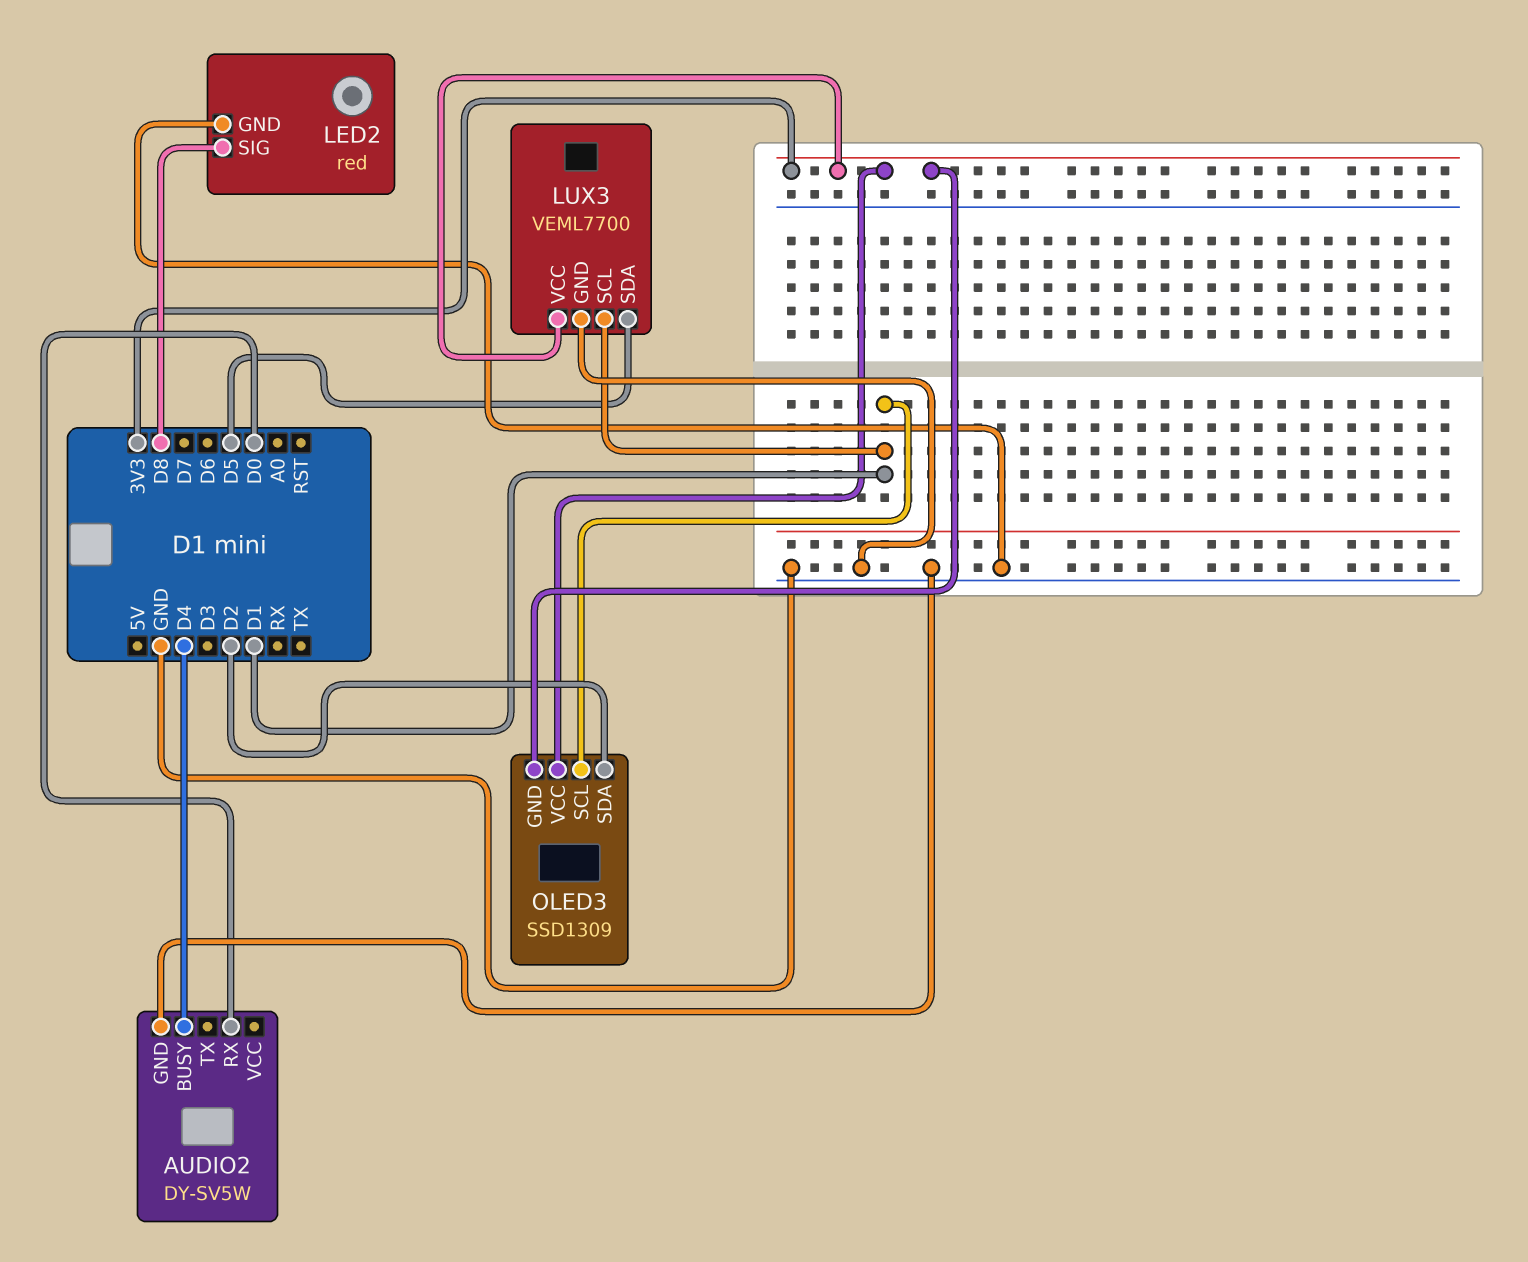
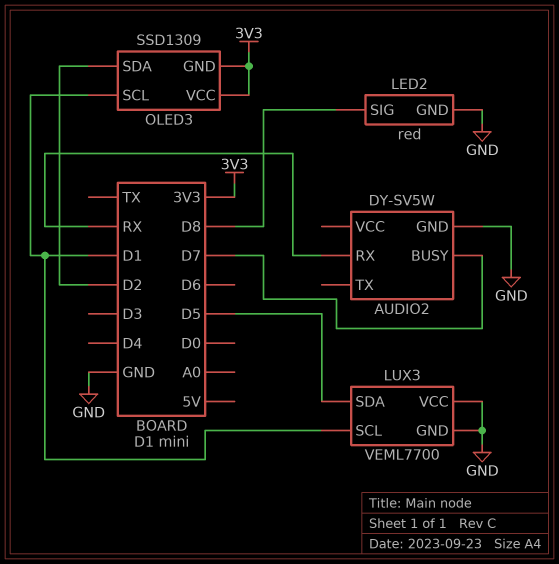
AUDIO2 pin BUSY: D4 -> D7
AUDIO2 pin RX: D0 -> RX
LUX3 pin VCC: 3V3 -> GND

